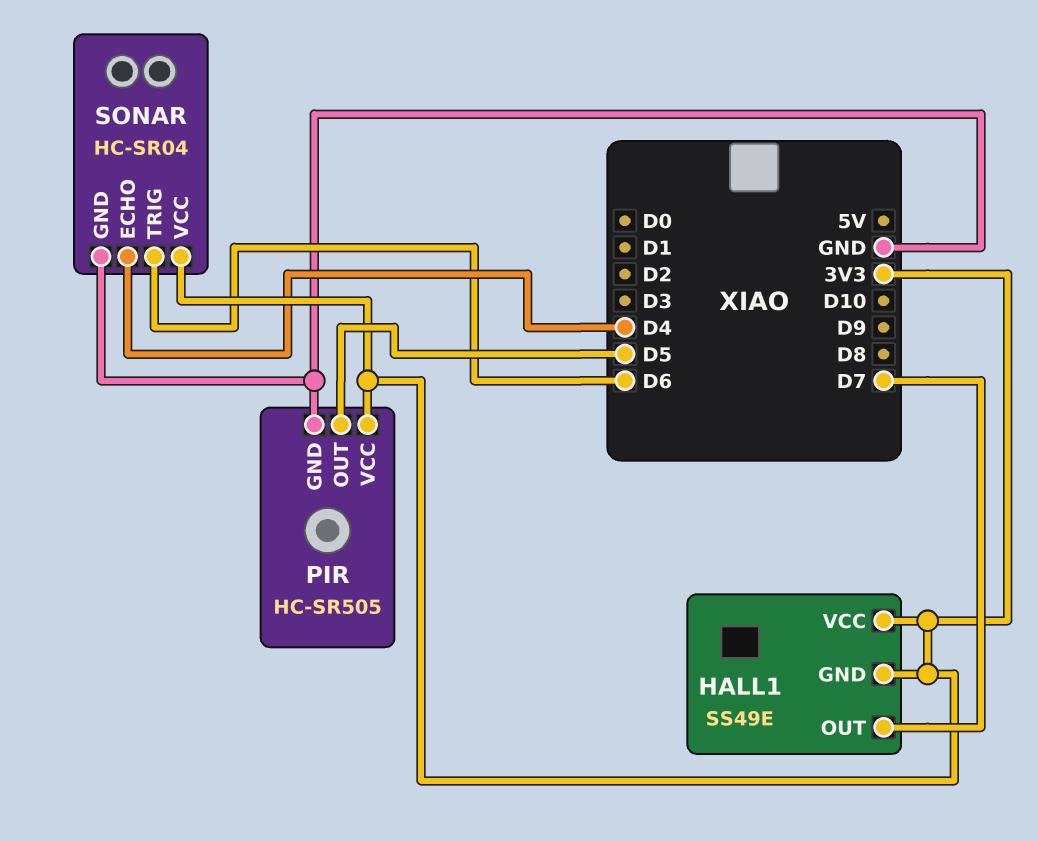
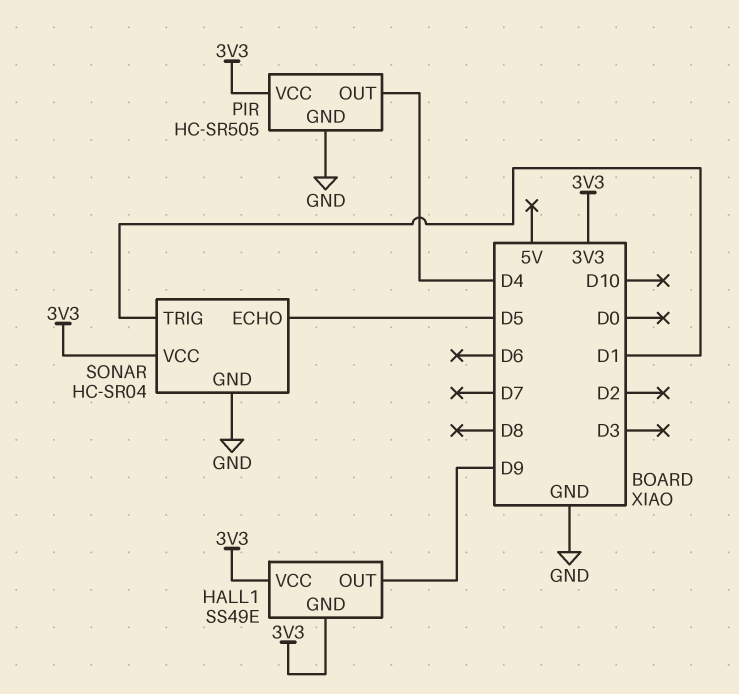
HALL1 pin OUT: D7 -> D9
PIR pin OUT: D5 -> D4
SONAR pin ECHO: D4 -> D5
SONAR pin TRIG: D6 -> D1

